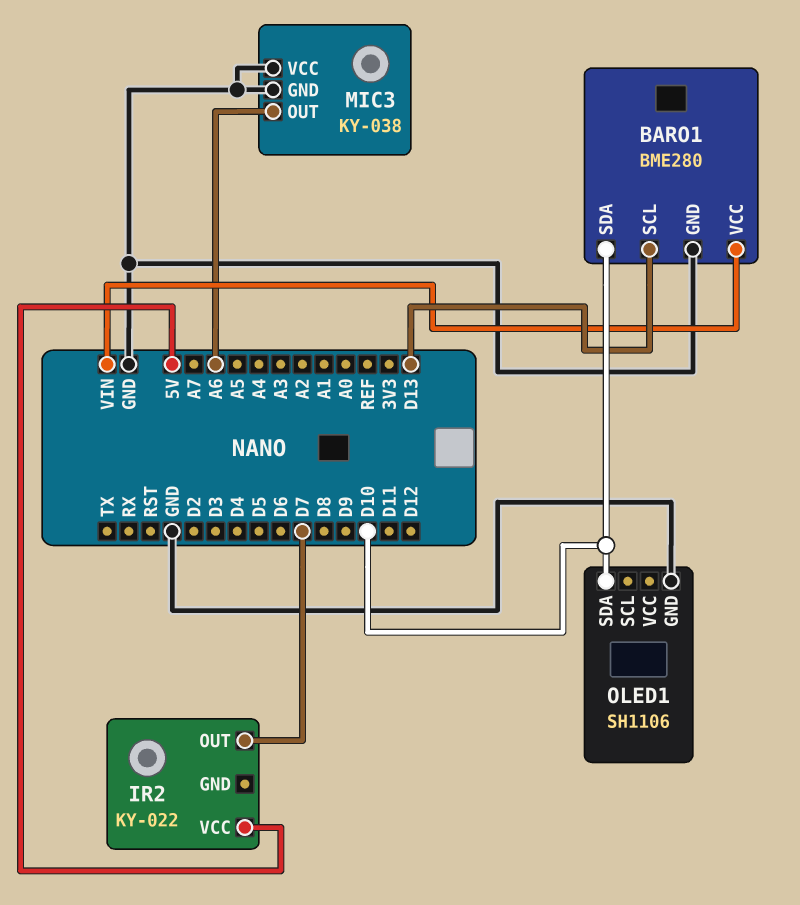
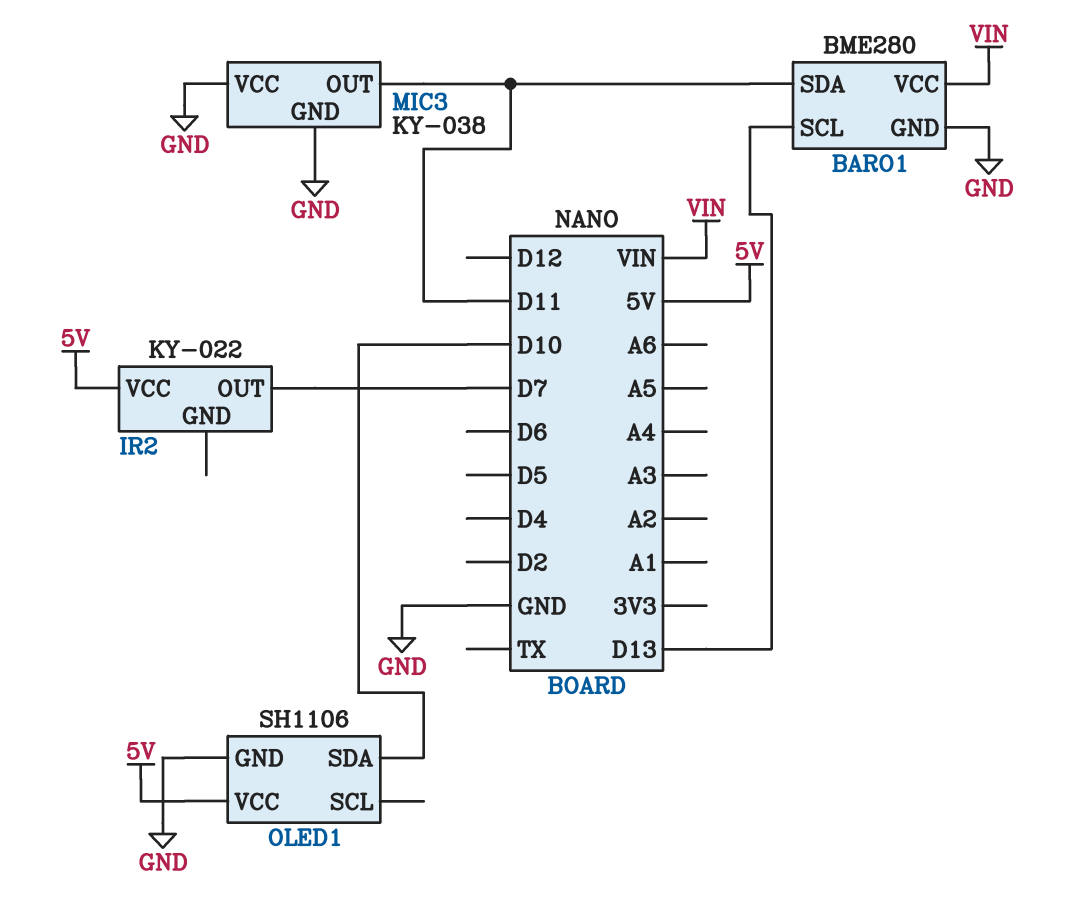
BARO1 pin SDA: D10 -> D11
MIC3 pin OUT: A6 -> D11
OLED1 pin VCC: none -> 5V

